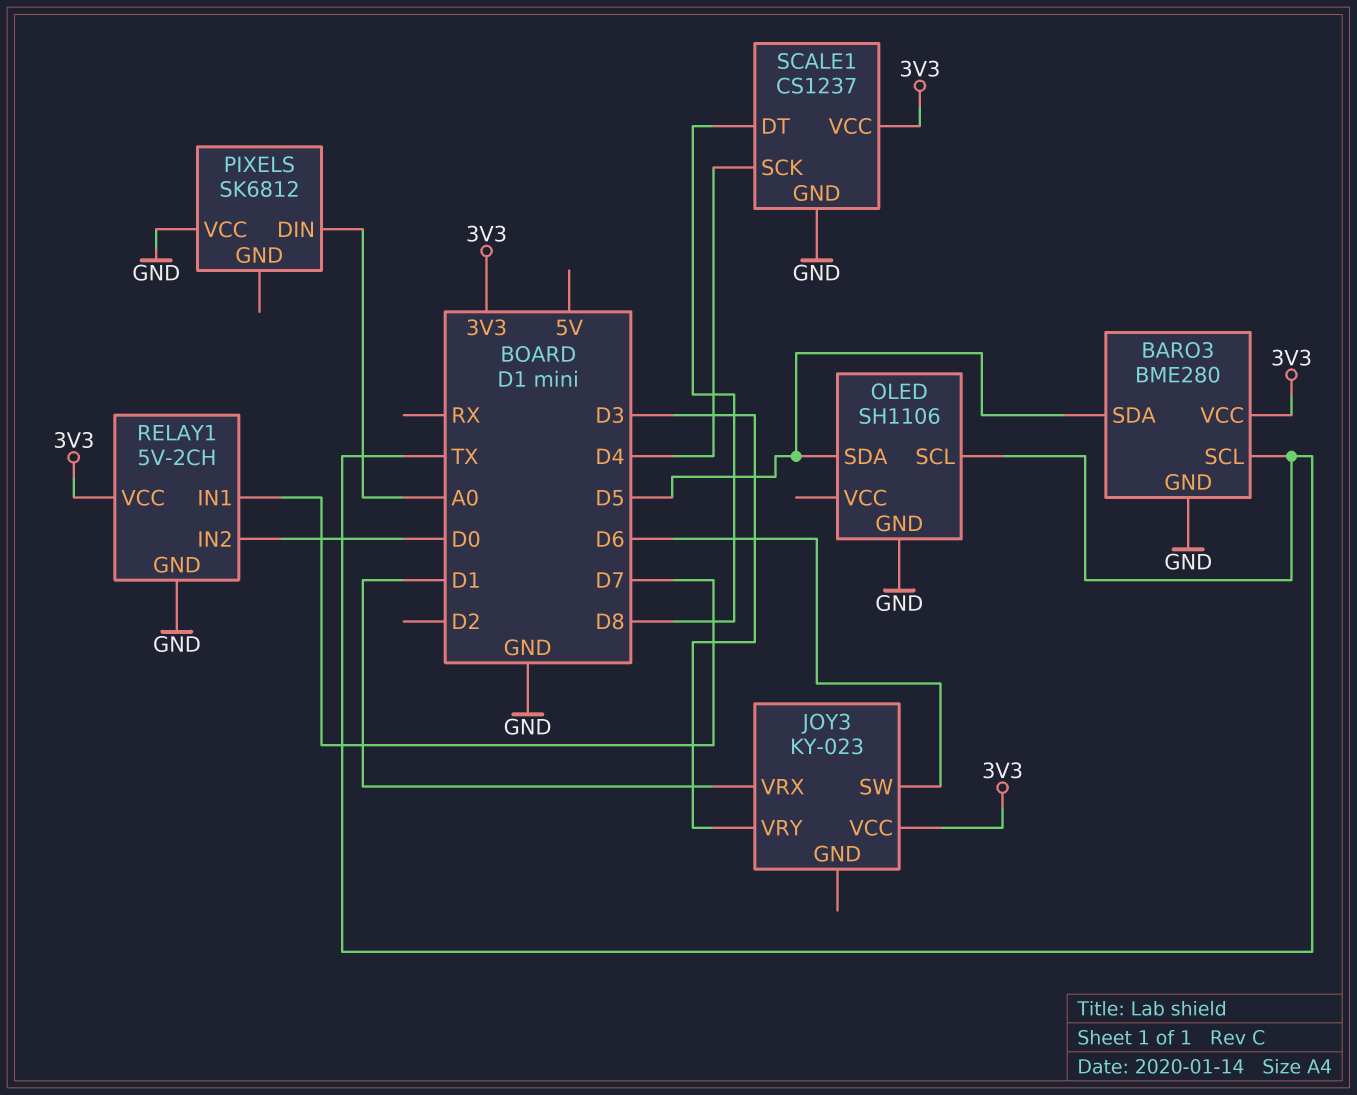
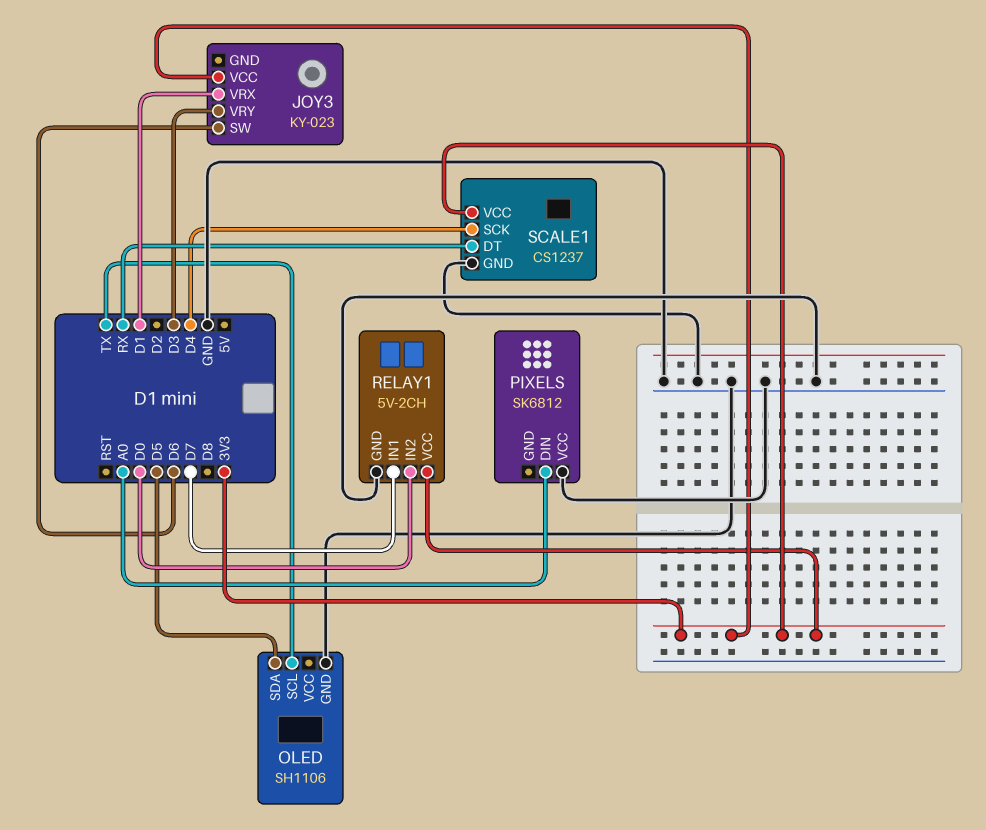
BARO3: BME280 -> none
BARO3 pin GND: GND -> none
BARO3 pin SCL: TX -> none
BARO3 pin SDA: D5 -> none
BARO3 pin VCC: 3V3 -> none
SCALE1 pin DT: D8 -> RX

